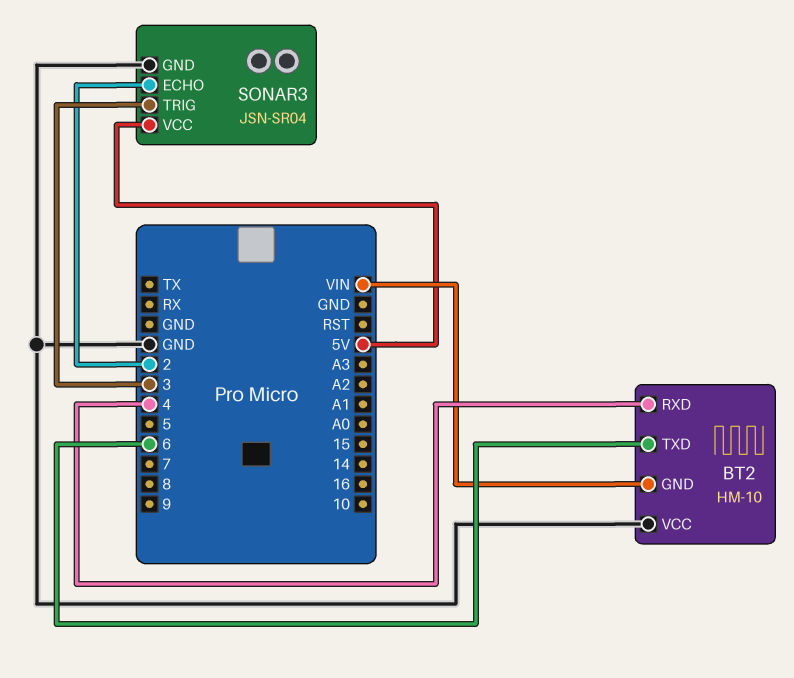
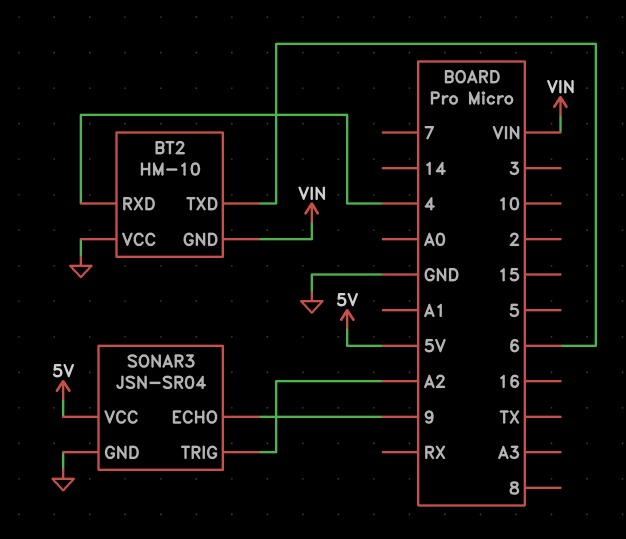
SONAR3 pin ECHO: 2 -> 9
SONAR3 pin TRIG: 3 -> A2

